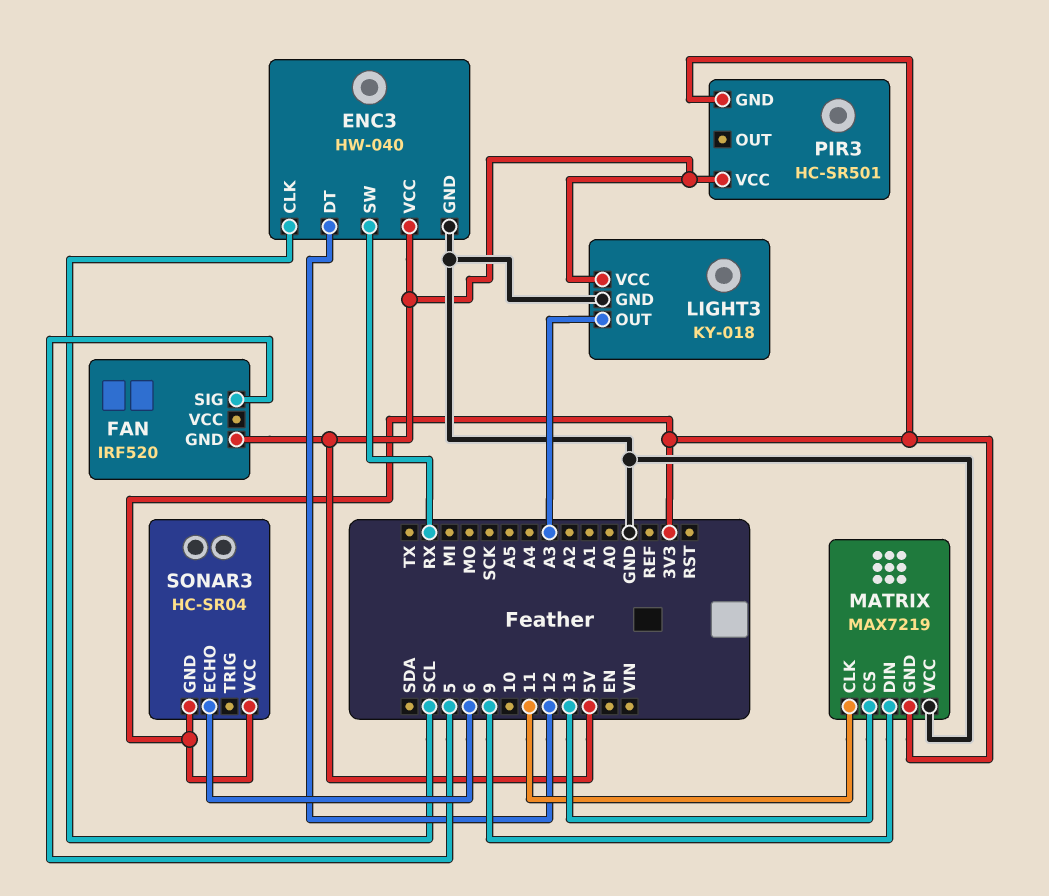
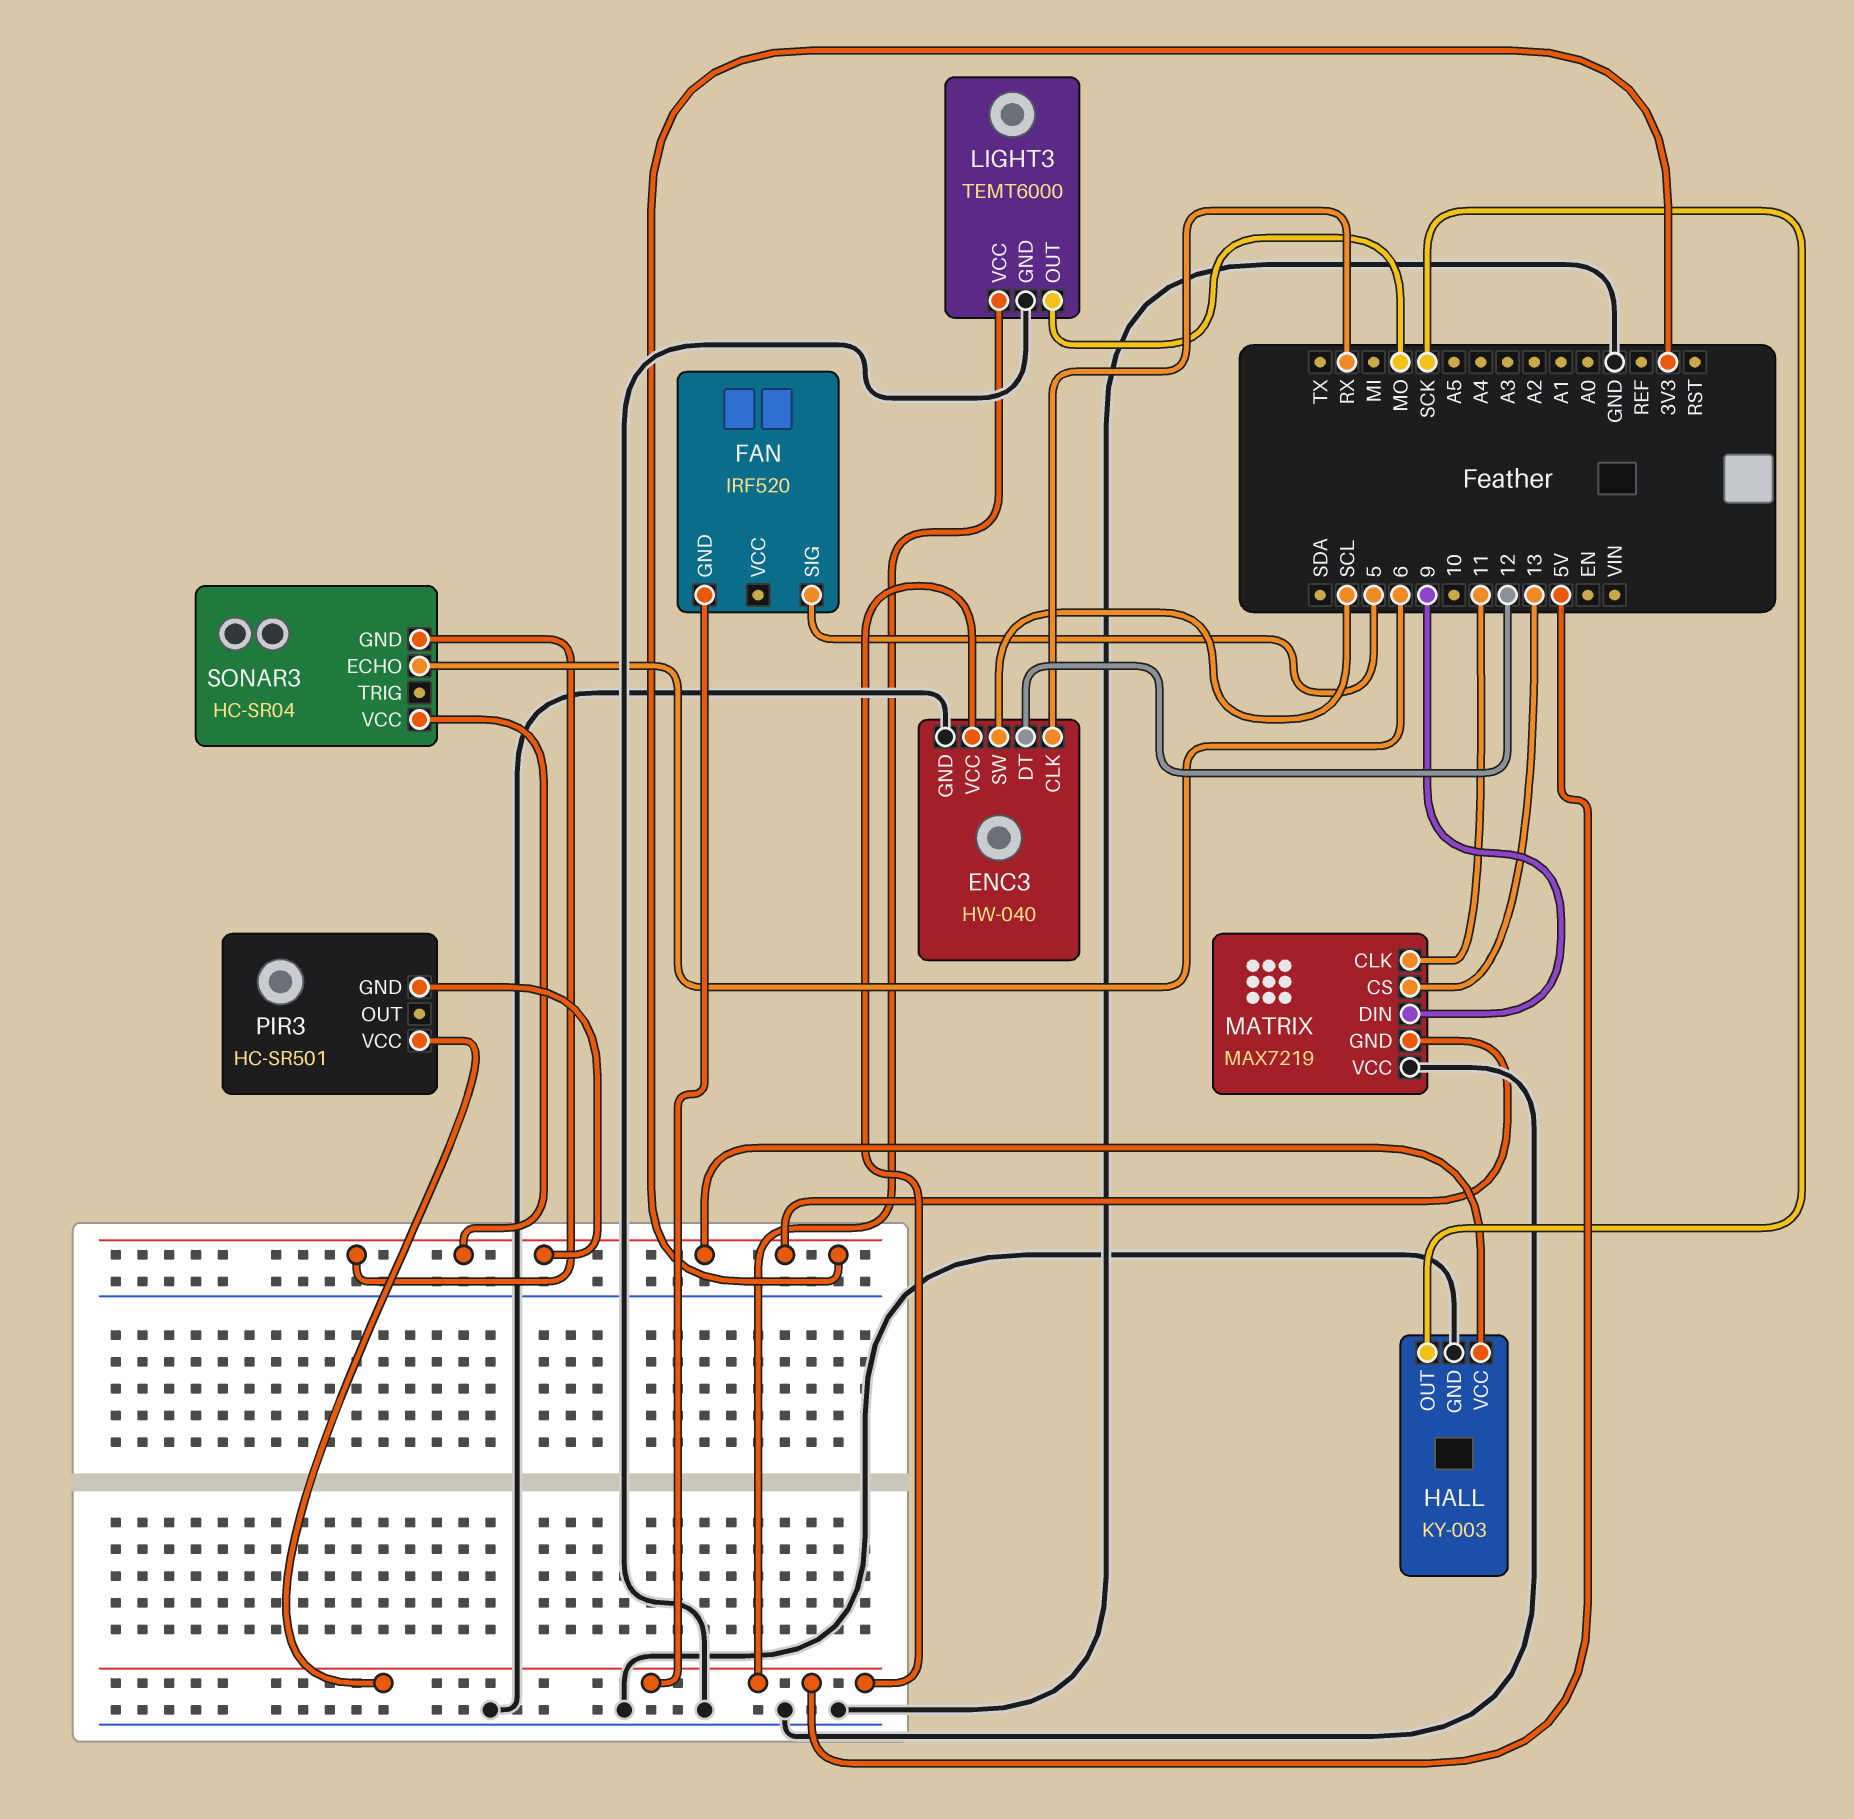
ENC3 pin CLK: SCL -> RX
ENC3 pin SW: RX -> SCL
HALL: none -> KY-003
HALL pin GND: none -> GND
HALL pin OUT: none -> SCK
HALL pin VCC: none -> 3V3
LIGHT3: KY-018 -> TEMT6000
LIGHT3 pin OUT: A3 -> MO

